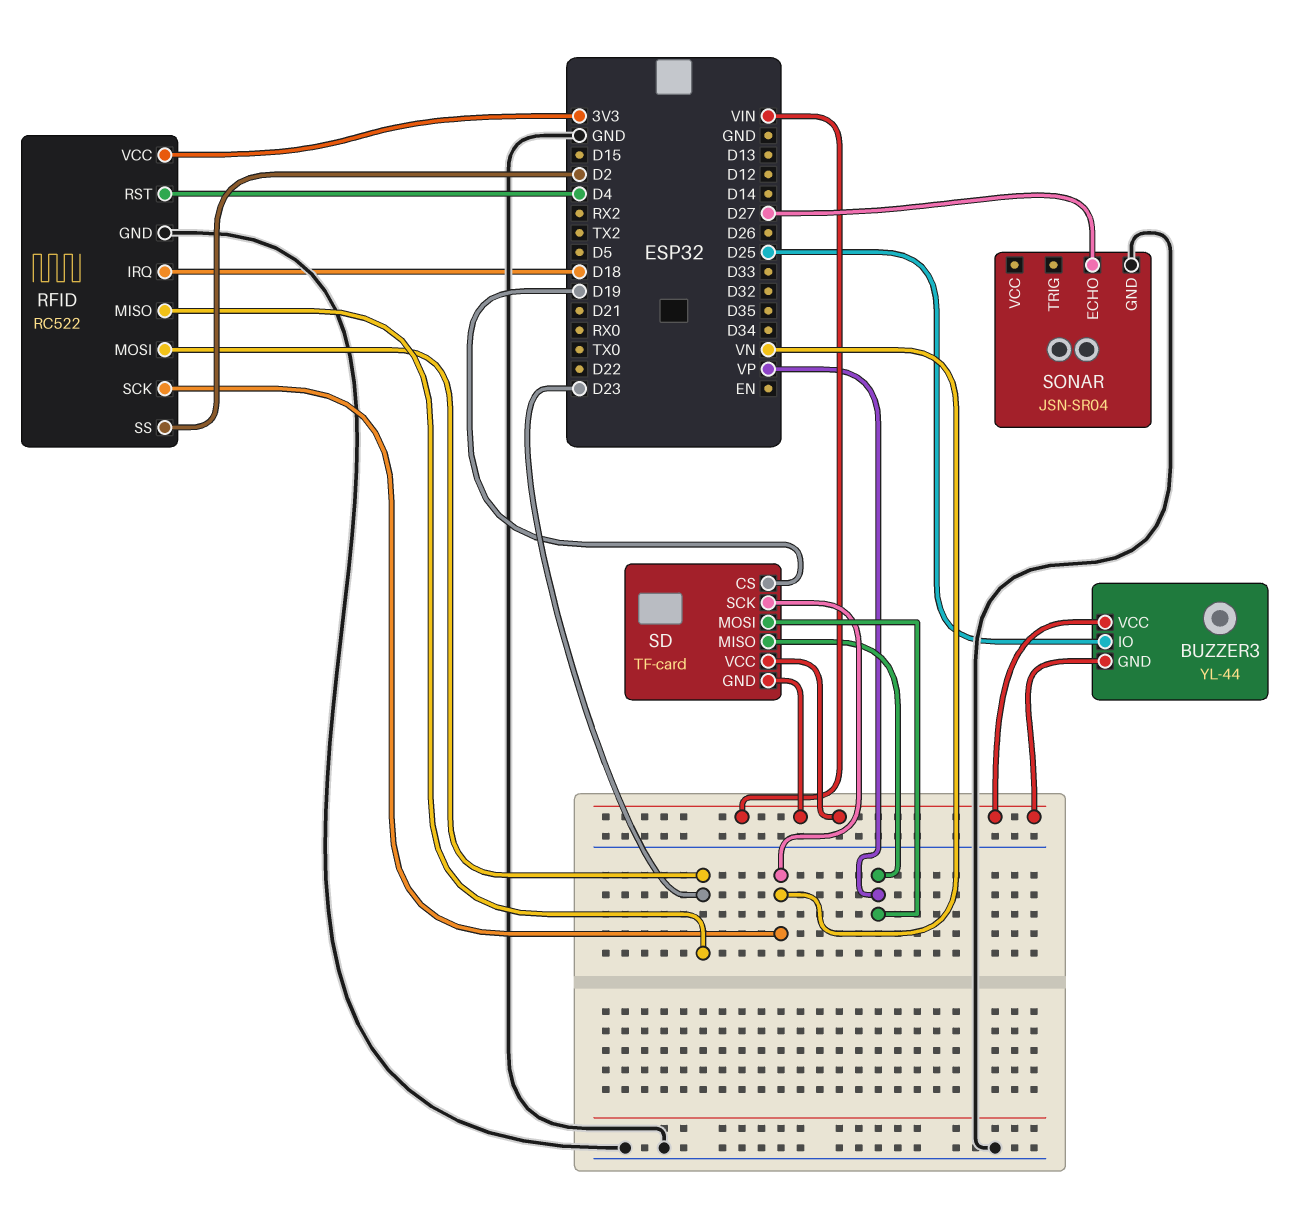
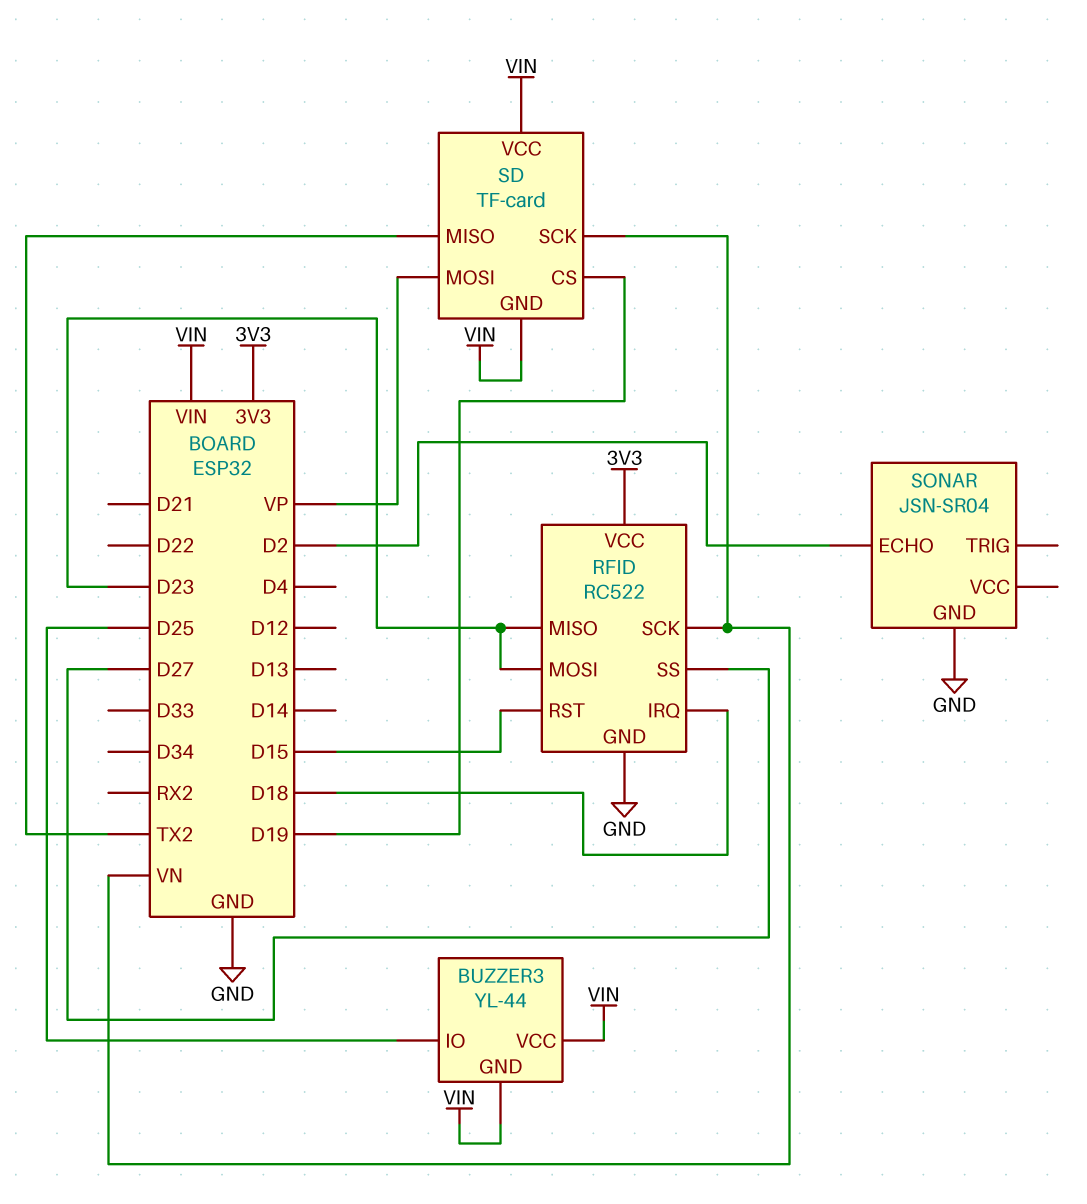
RFID pin RST: D4 -> D15
RFID pin SS: D2 -> D27
SD pin MISO: VP -> TX2
SONAR pin ECHO: D27 -> D2

